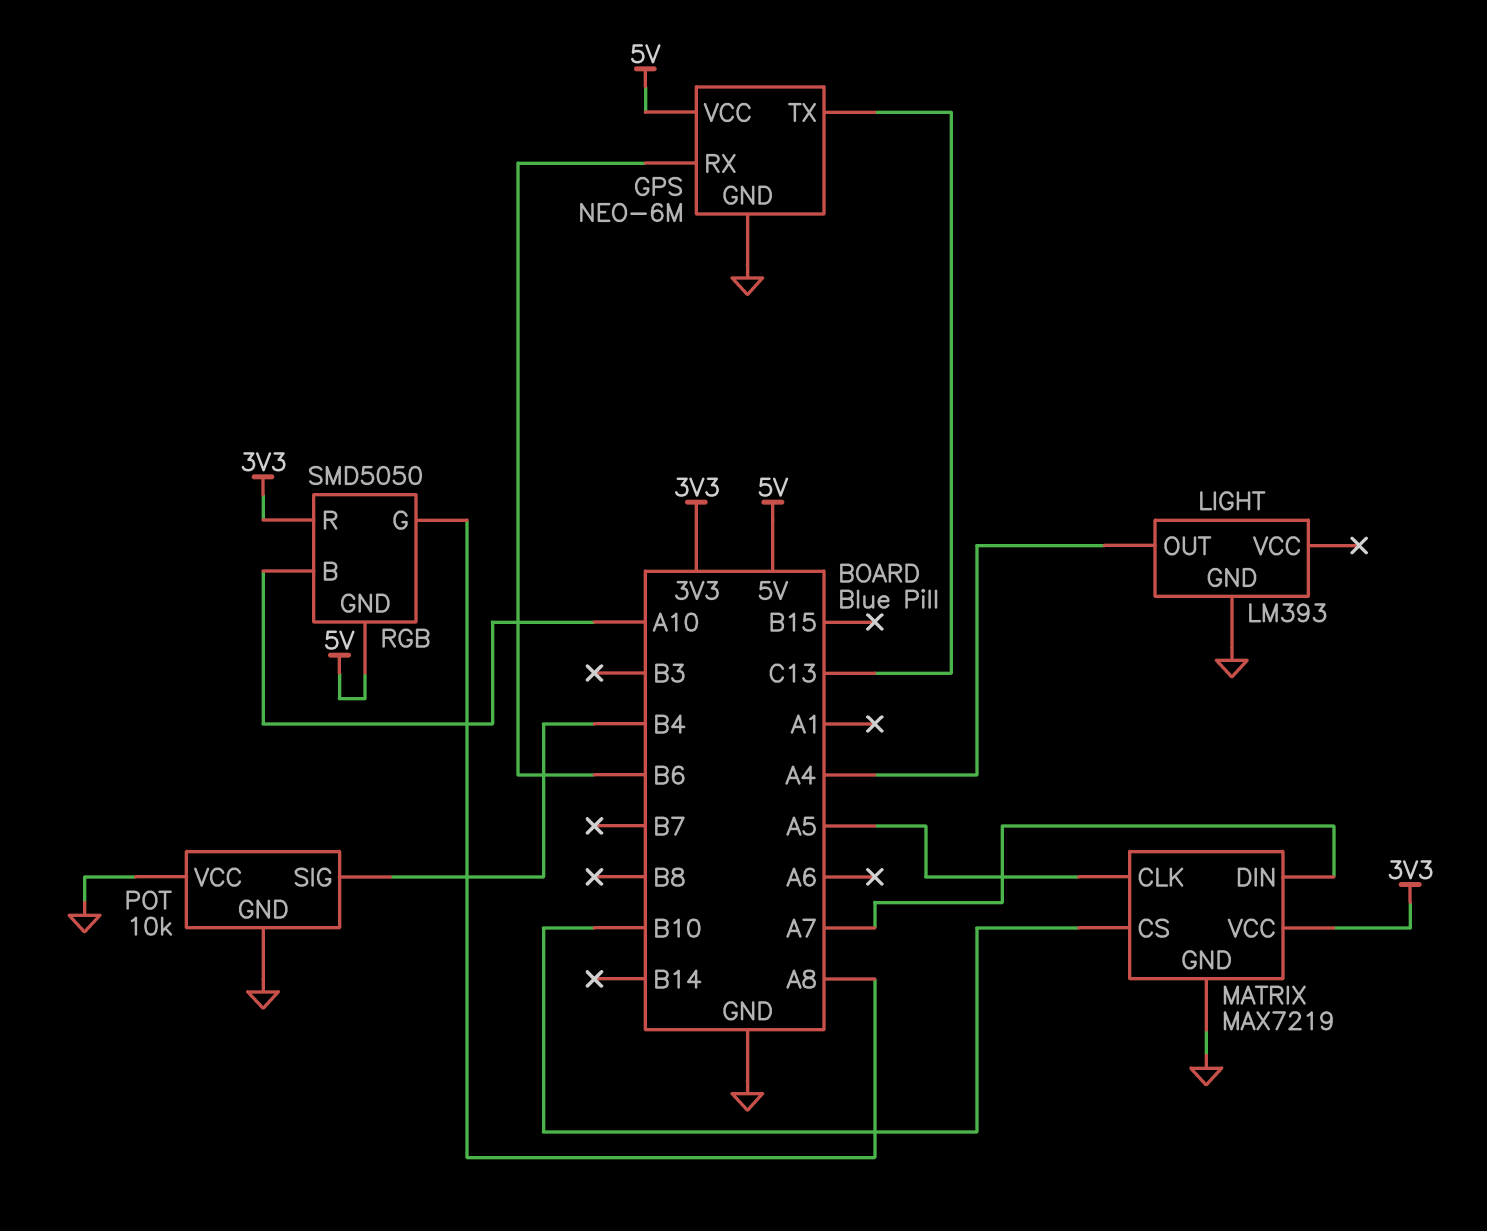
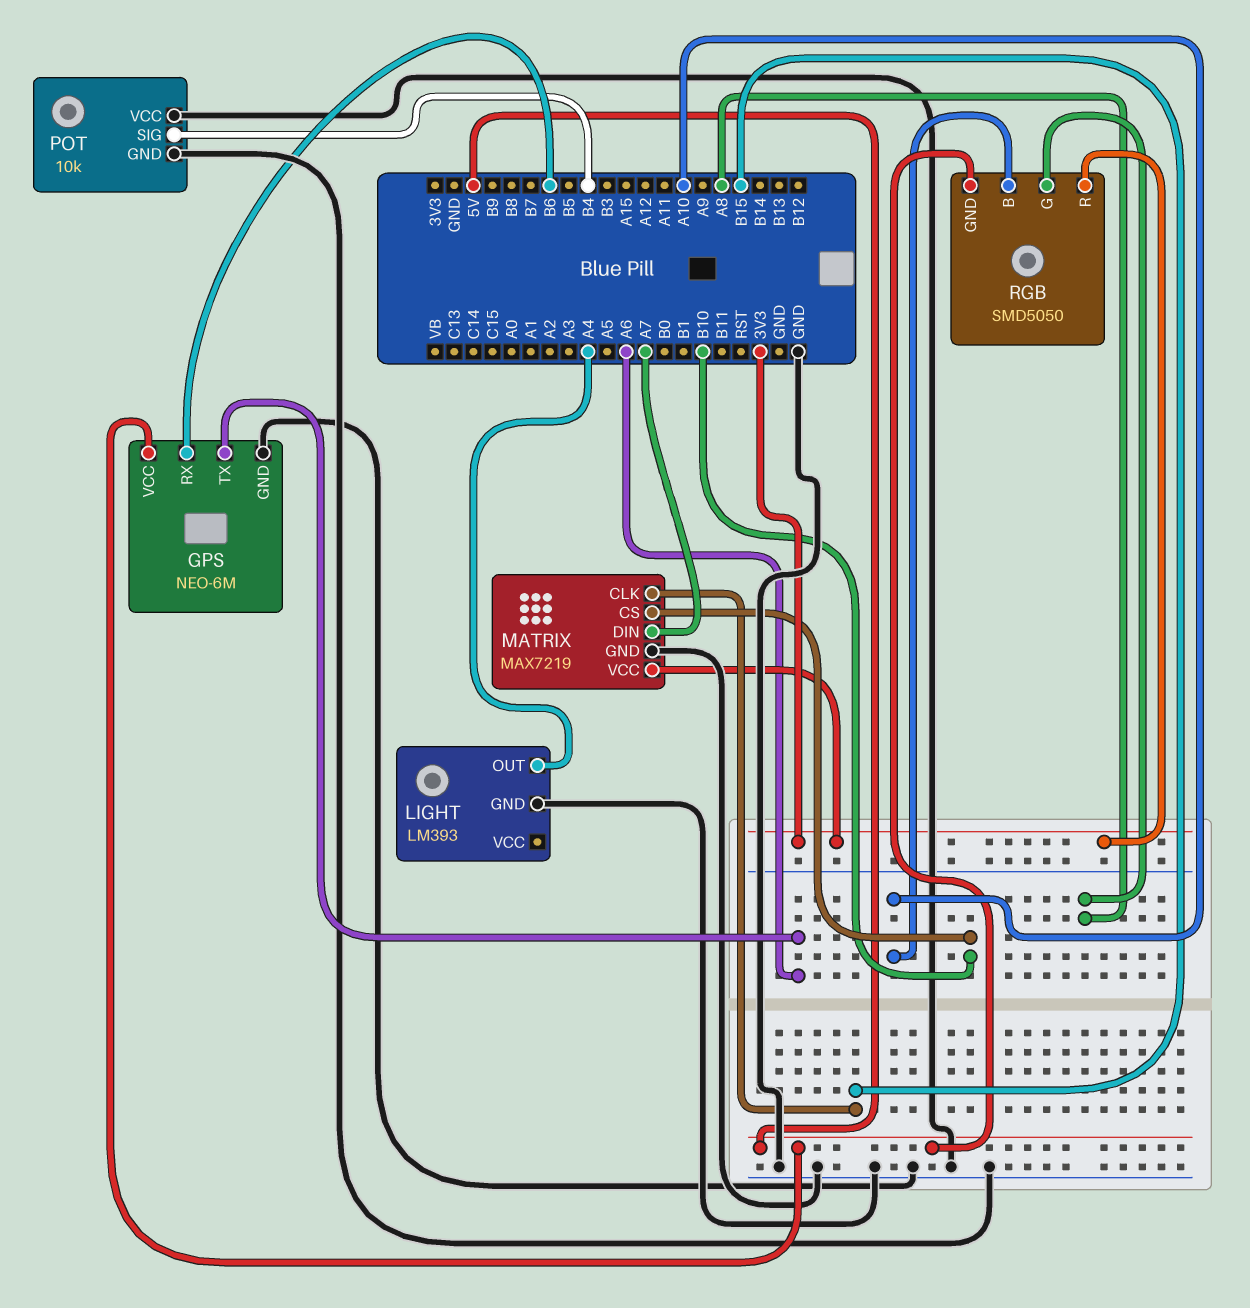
GPS pin TX: C13 -> A6
MATRIX pin CLK: A5 -> B15

